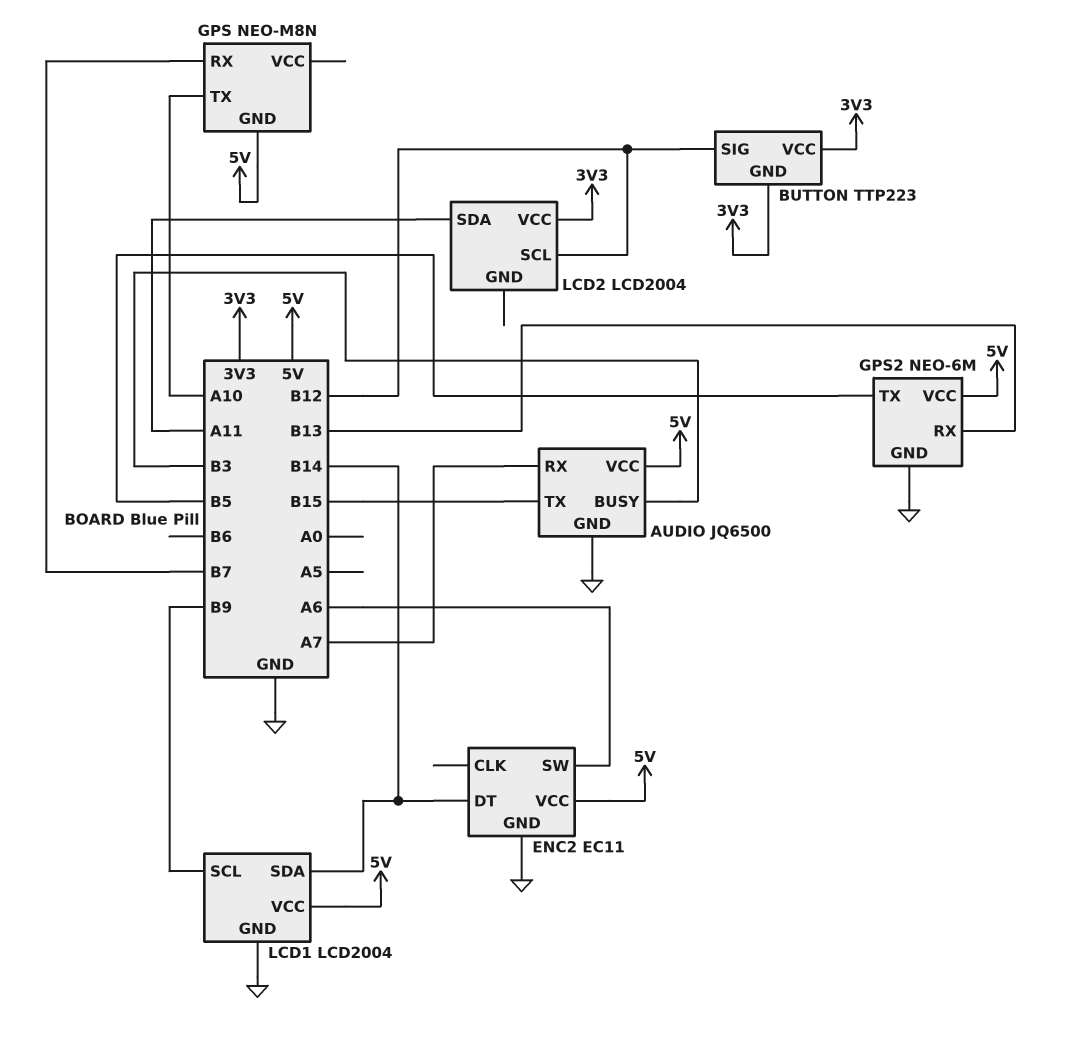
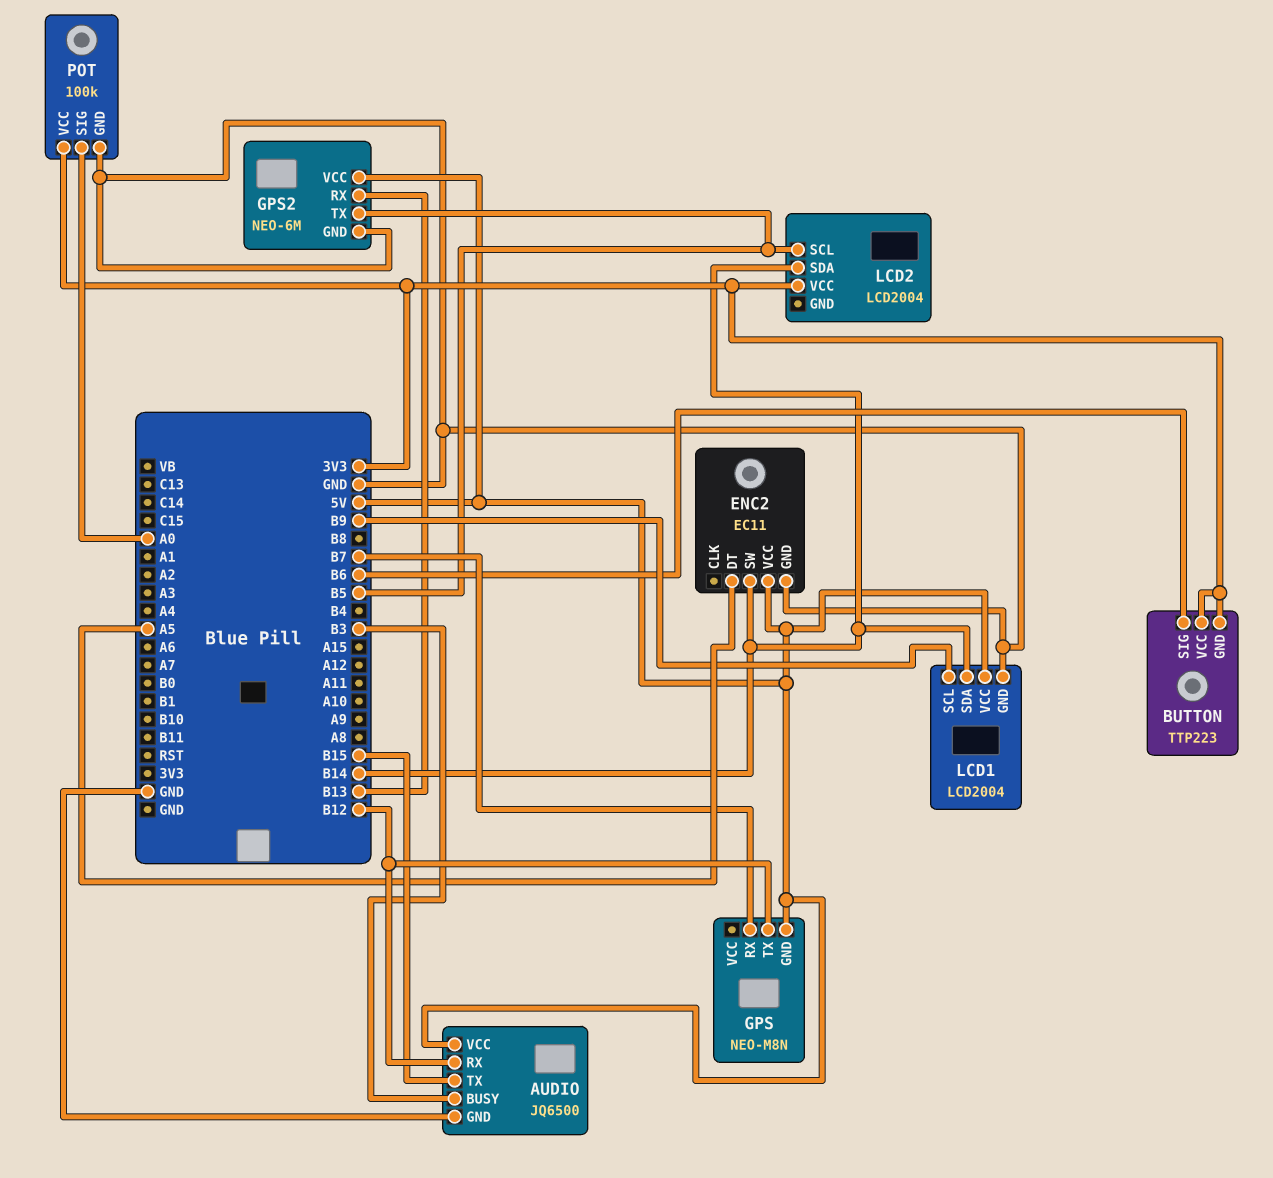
AUDIO pin RX: A7 -> B12
BUTTON pin SIG: B12 -> B6
ENC2 pin DT: B14 -> A5
ENC2 pin SW: A6 -> B14
GPS pin TX: A10 -> B12
LCD2 pin SCL: B12 -> B5
LCD2 pin SDA: A11 -> B14
POT: none -> 100k
POT pin GND: none -> GND
POT pin SIG: none -> A0
POT pin VCC: none -> 3V3

